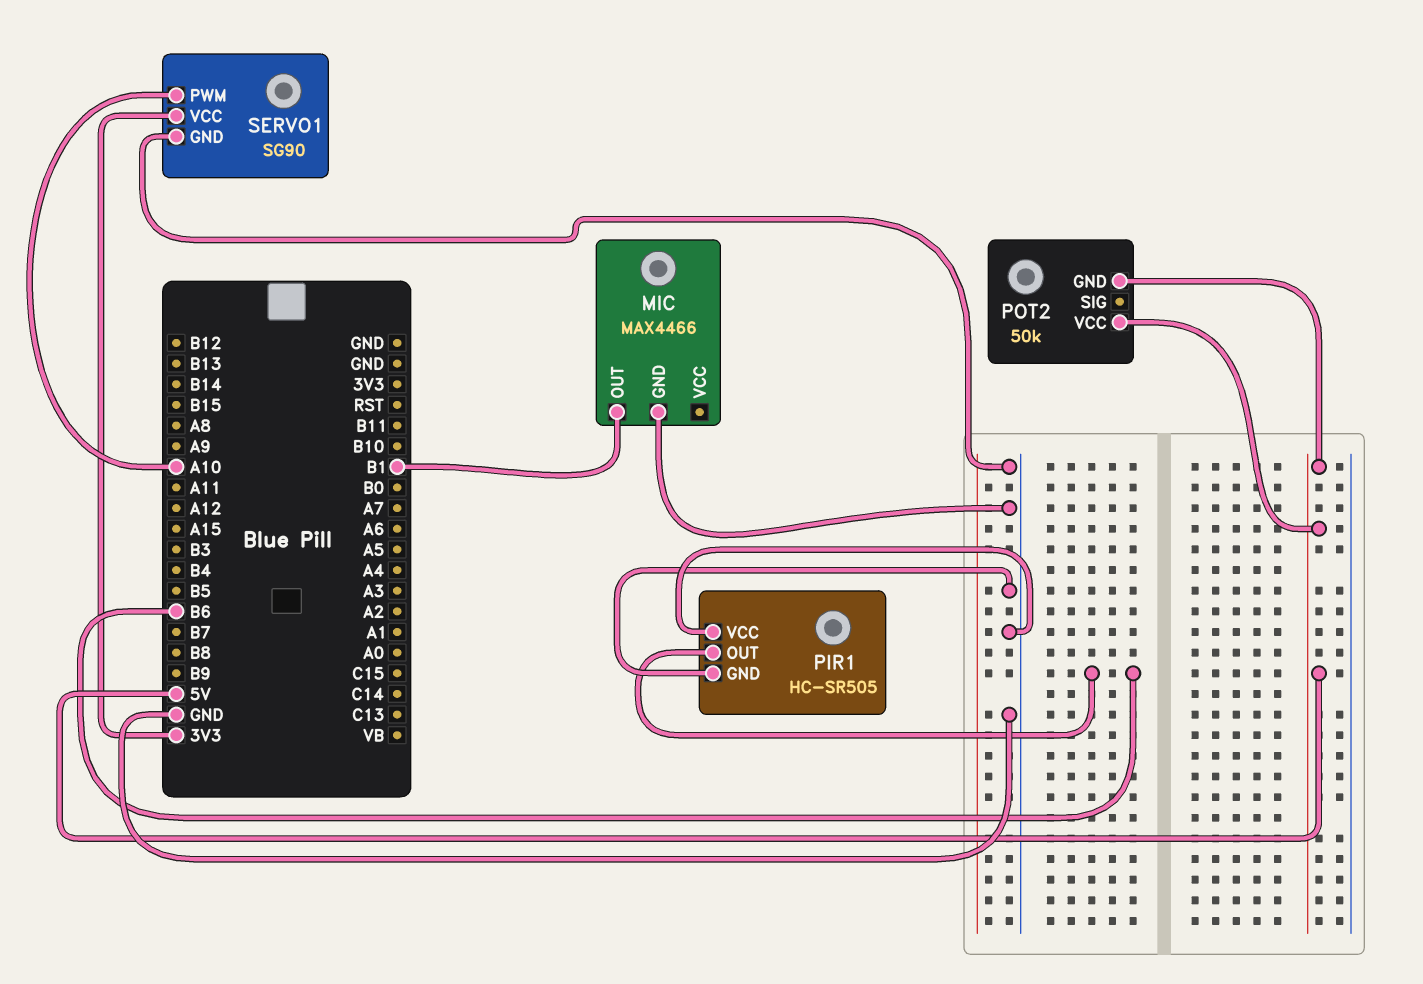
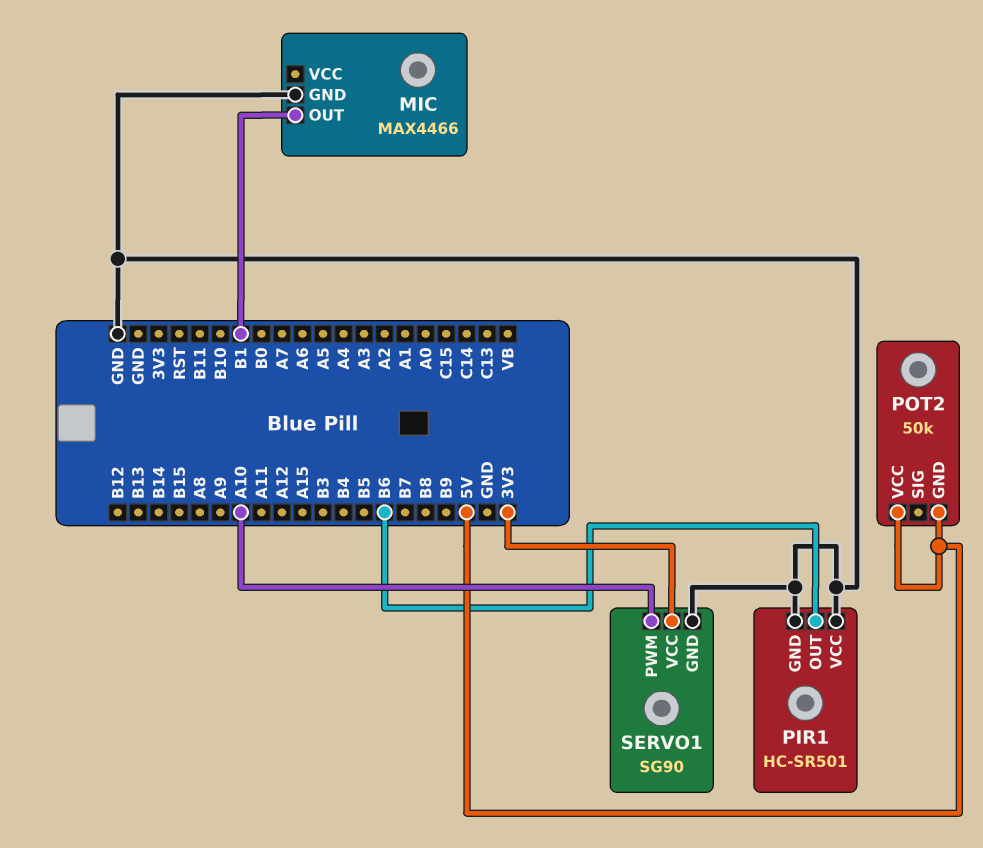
PIR1: HC-SR505 -> HC-SR501

